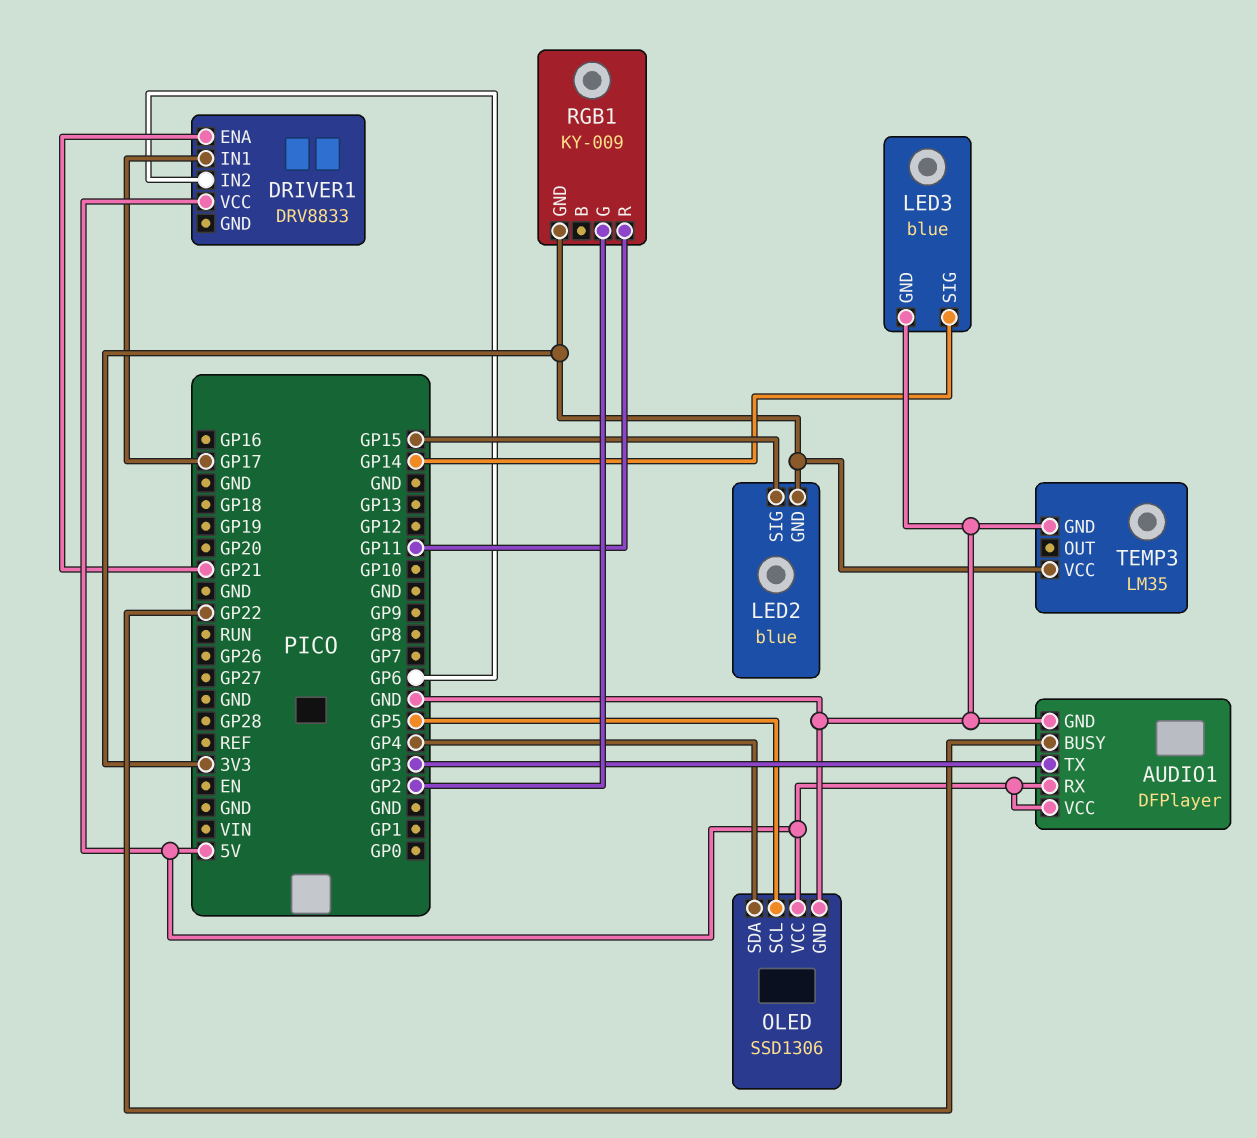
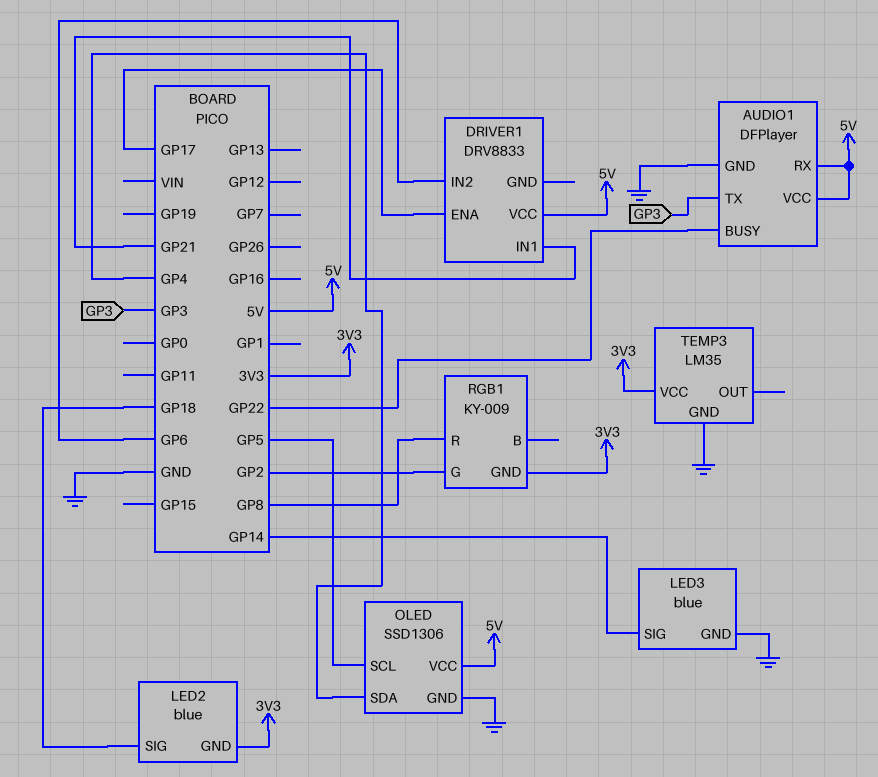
DRIVER1 pin ENA: GP21 -> GP17
DRIVER1 pin IN1: GP17 -> GP21
LED2 pin SIG: GP15 -> GP18
RGB1 pin R: GP11 -> GP8

